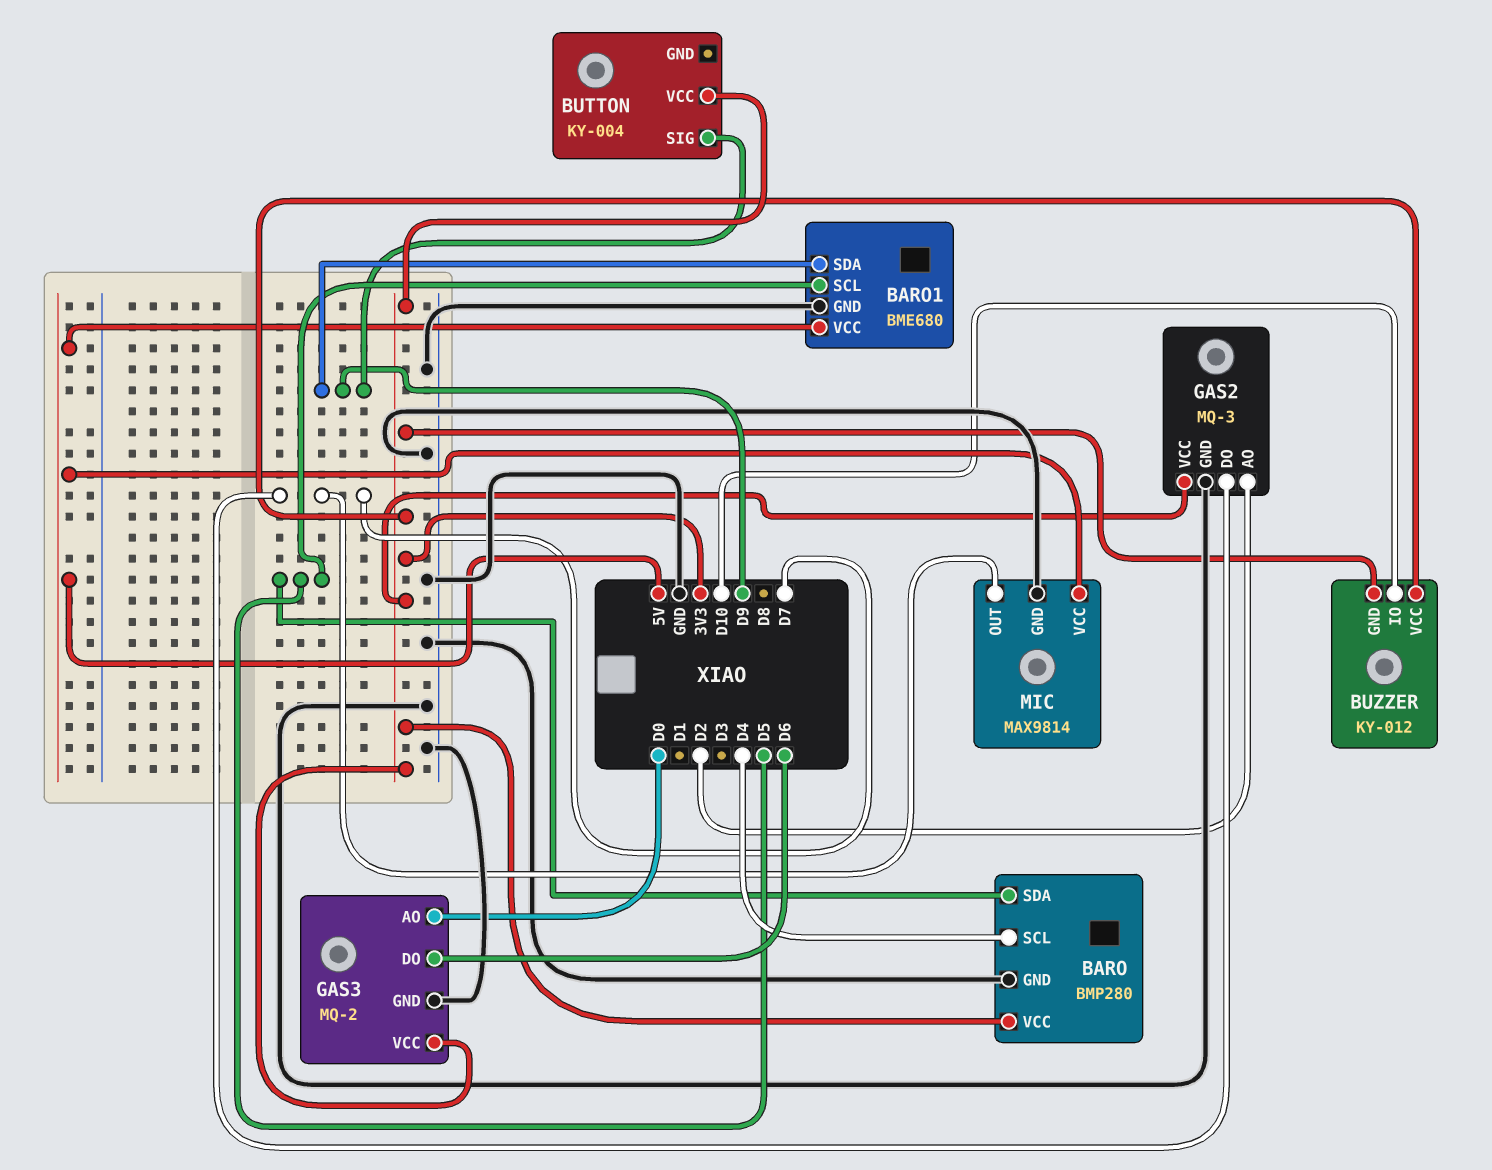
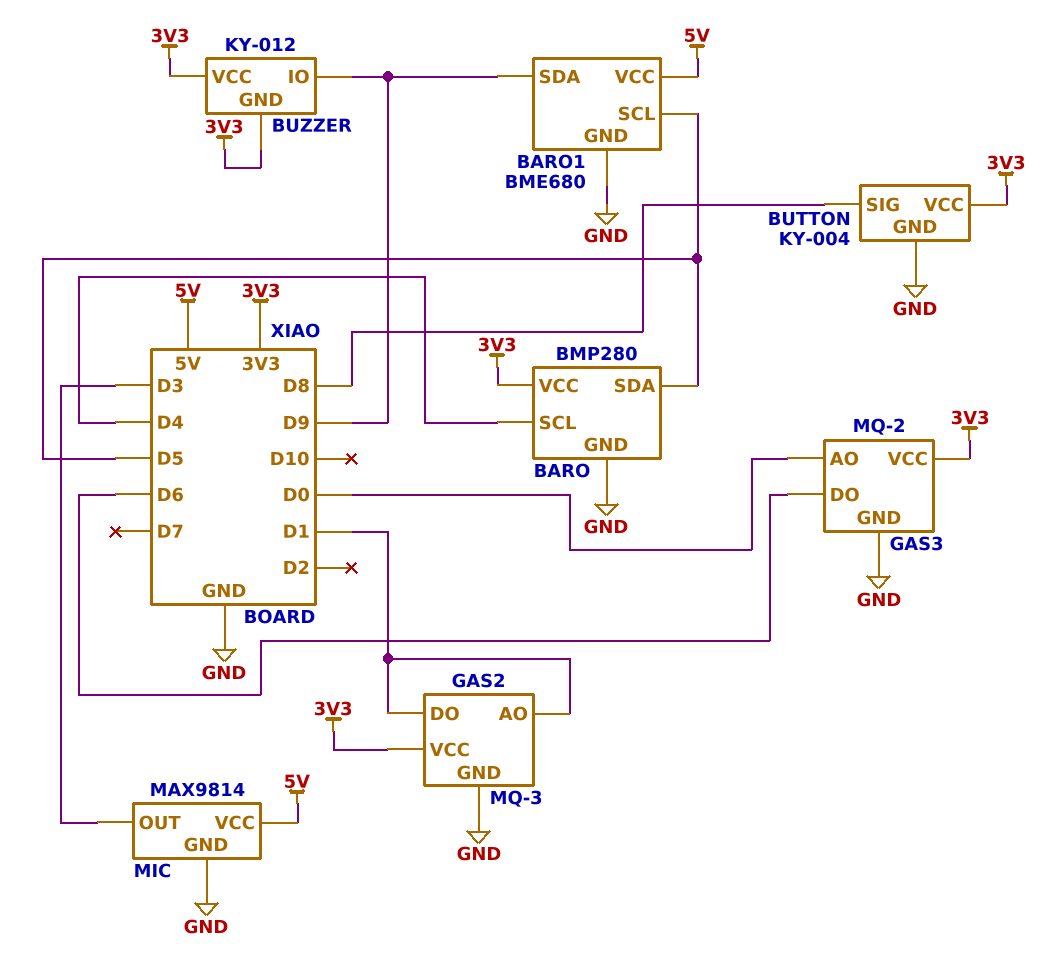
BUTTON pin GND: none -> GND
BUTTON pin SIG: D9 -> D8
BUZZER pin IO: D10 -> D9
GAS2 pin AO: D2 -> D1
GAS2 pin DO: D7 -> D1
MIC pin OUT: D7 -> D3

